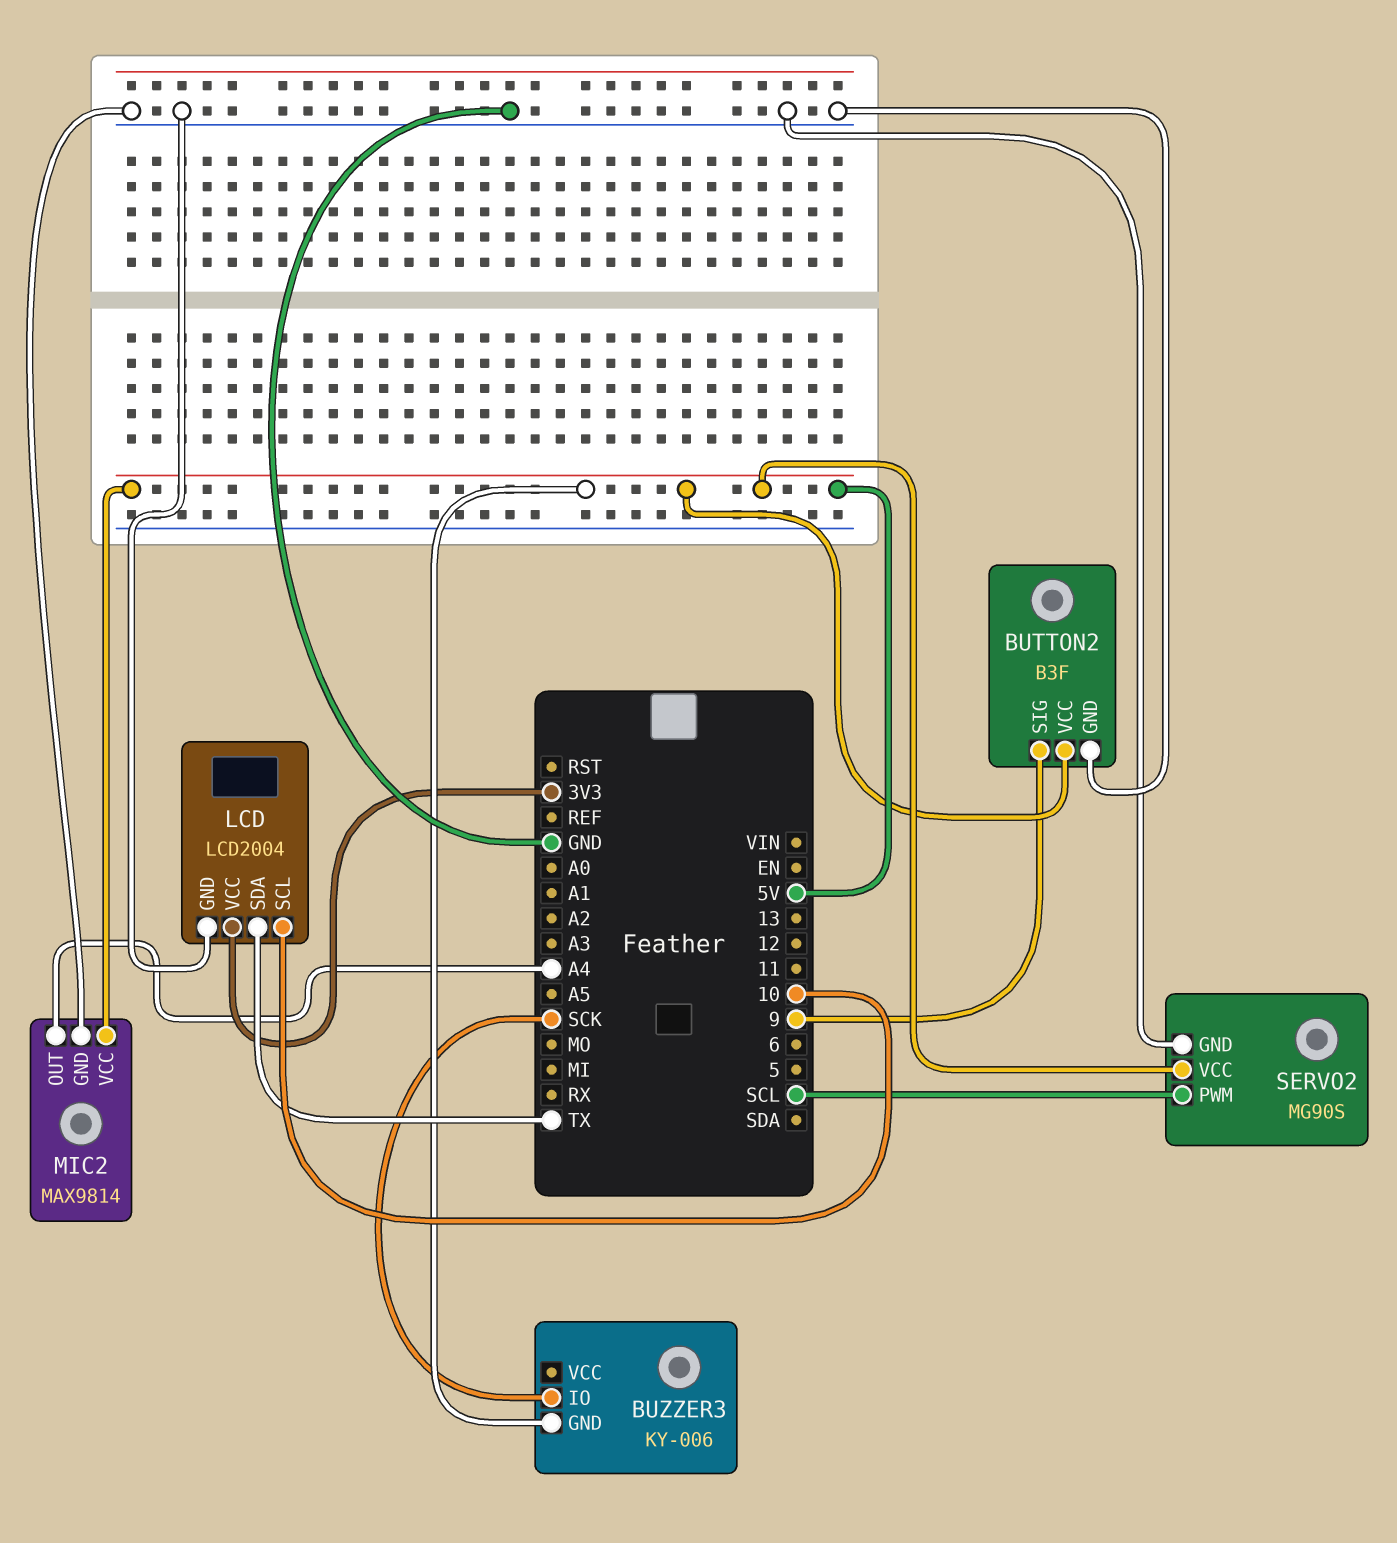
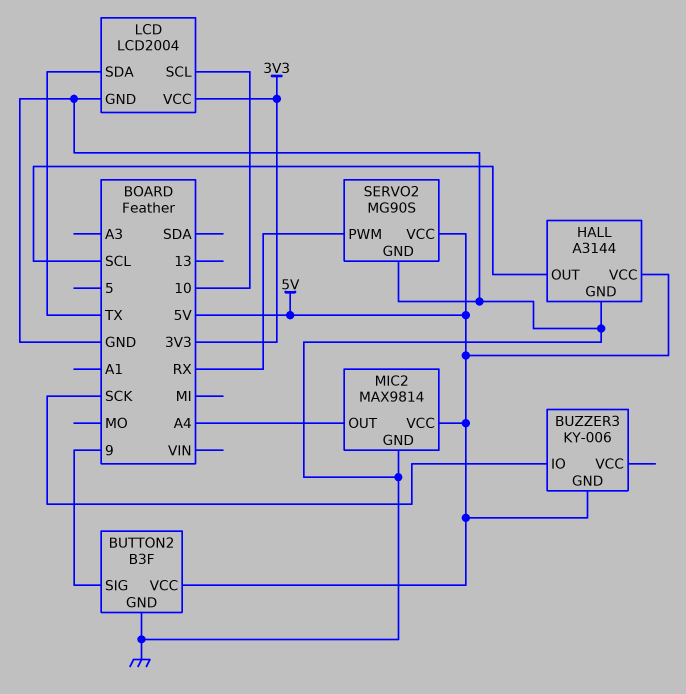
HALL: none -> A3144
HALL pin GND: none -> GND
HALL pin OUT: none -> SCL
HALL pin VCC: none -> 5V
SERVO2 pin PWM: SCL -> RX

